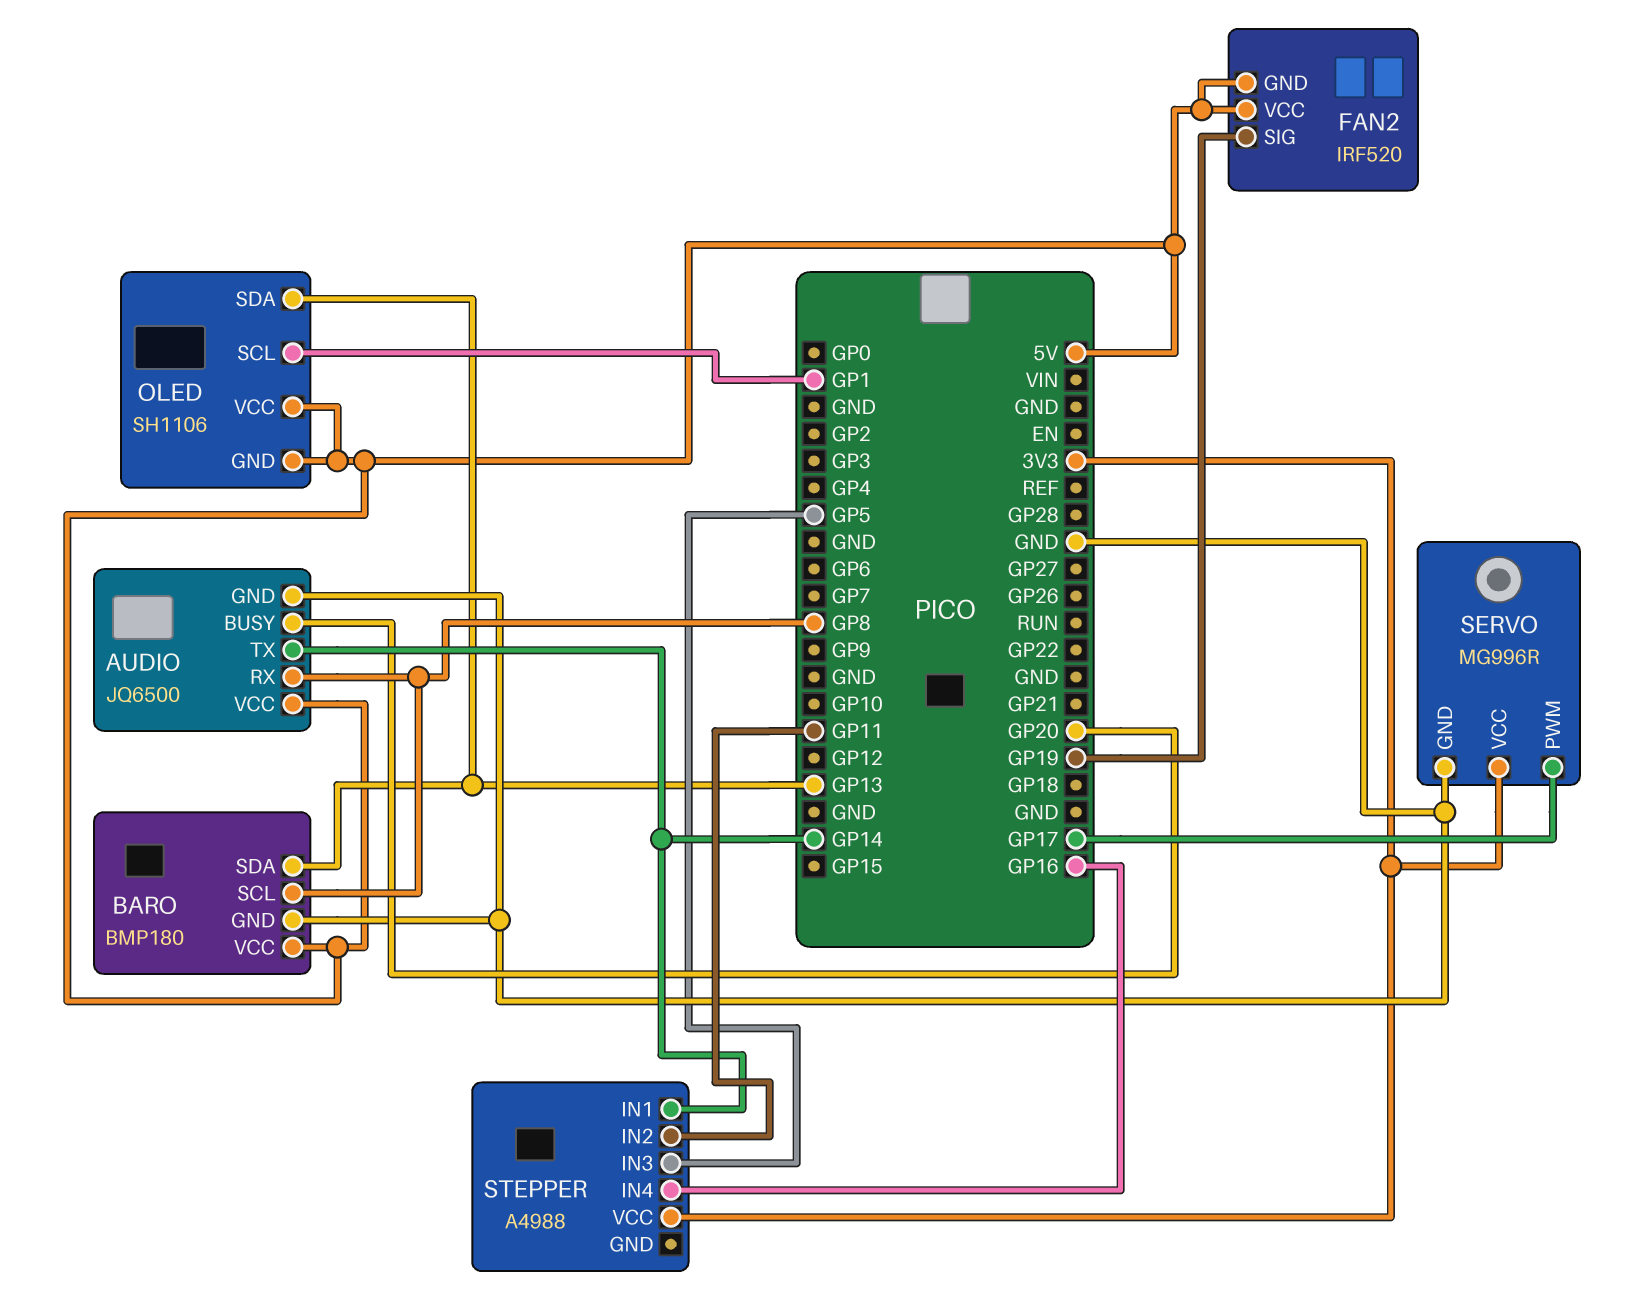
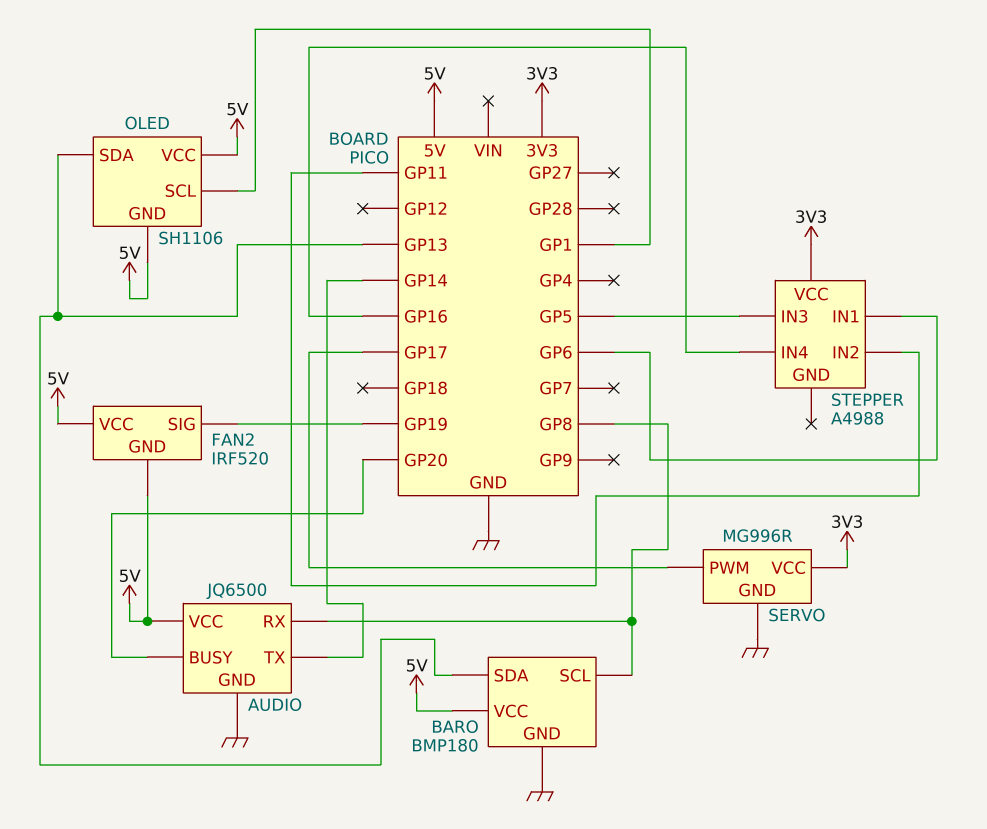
STEPPER pin IN1: GP14 -> GP6

